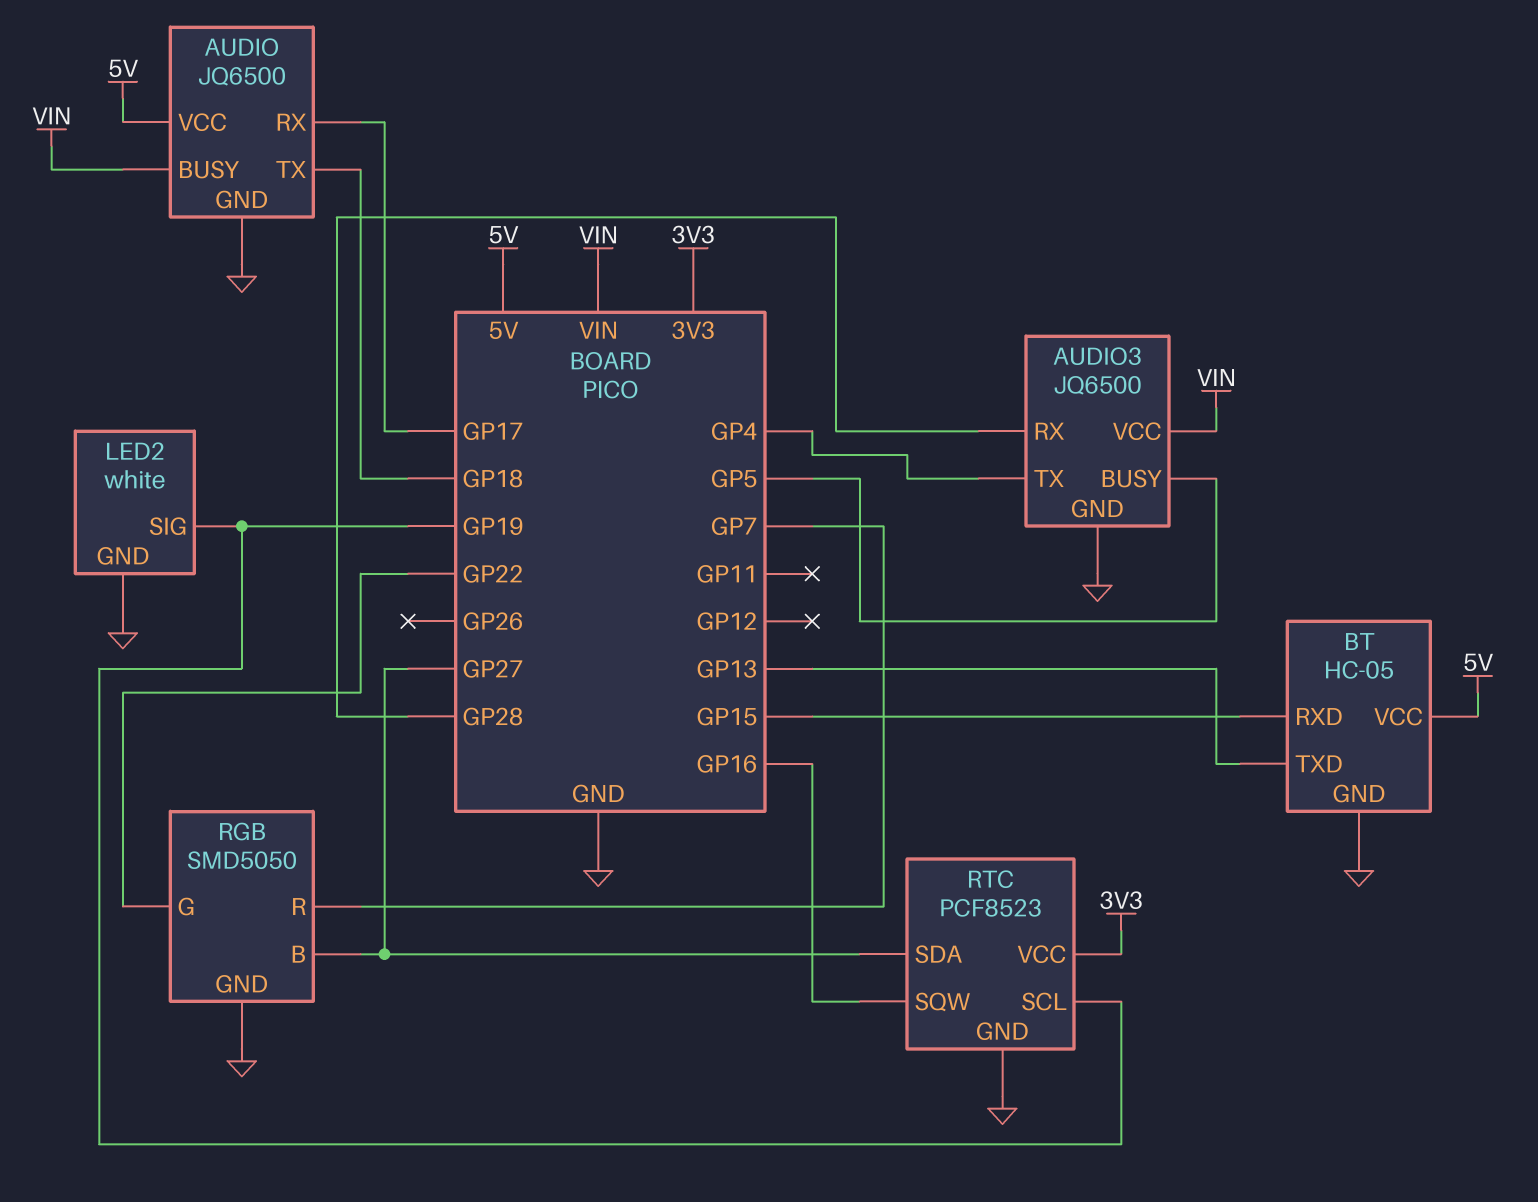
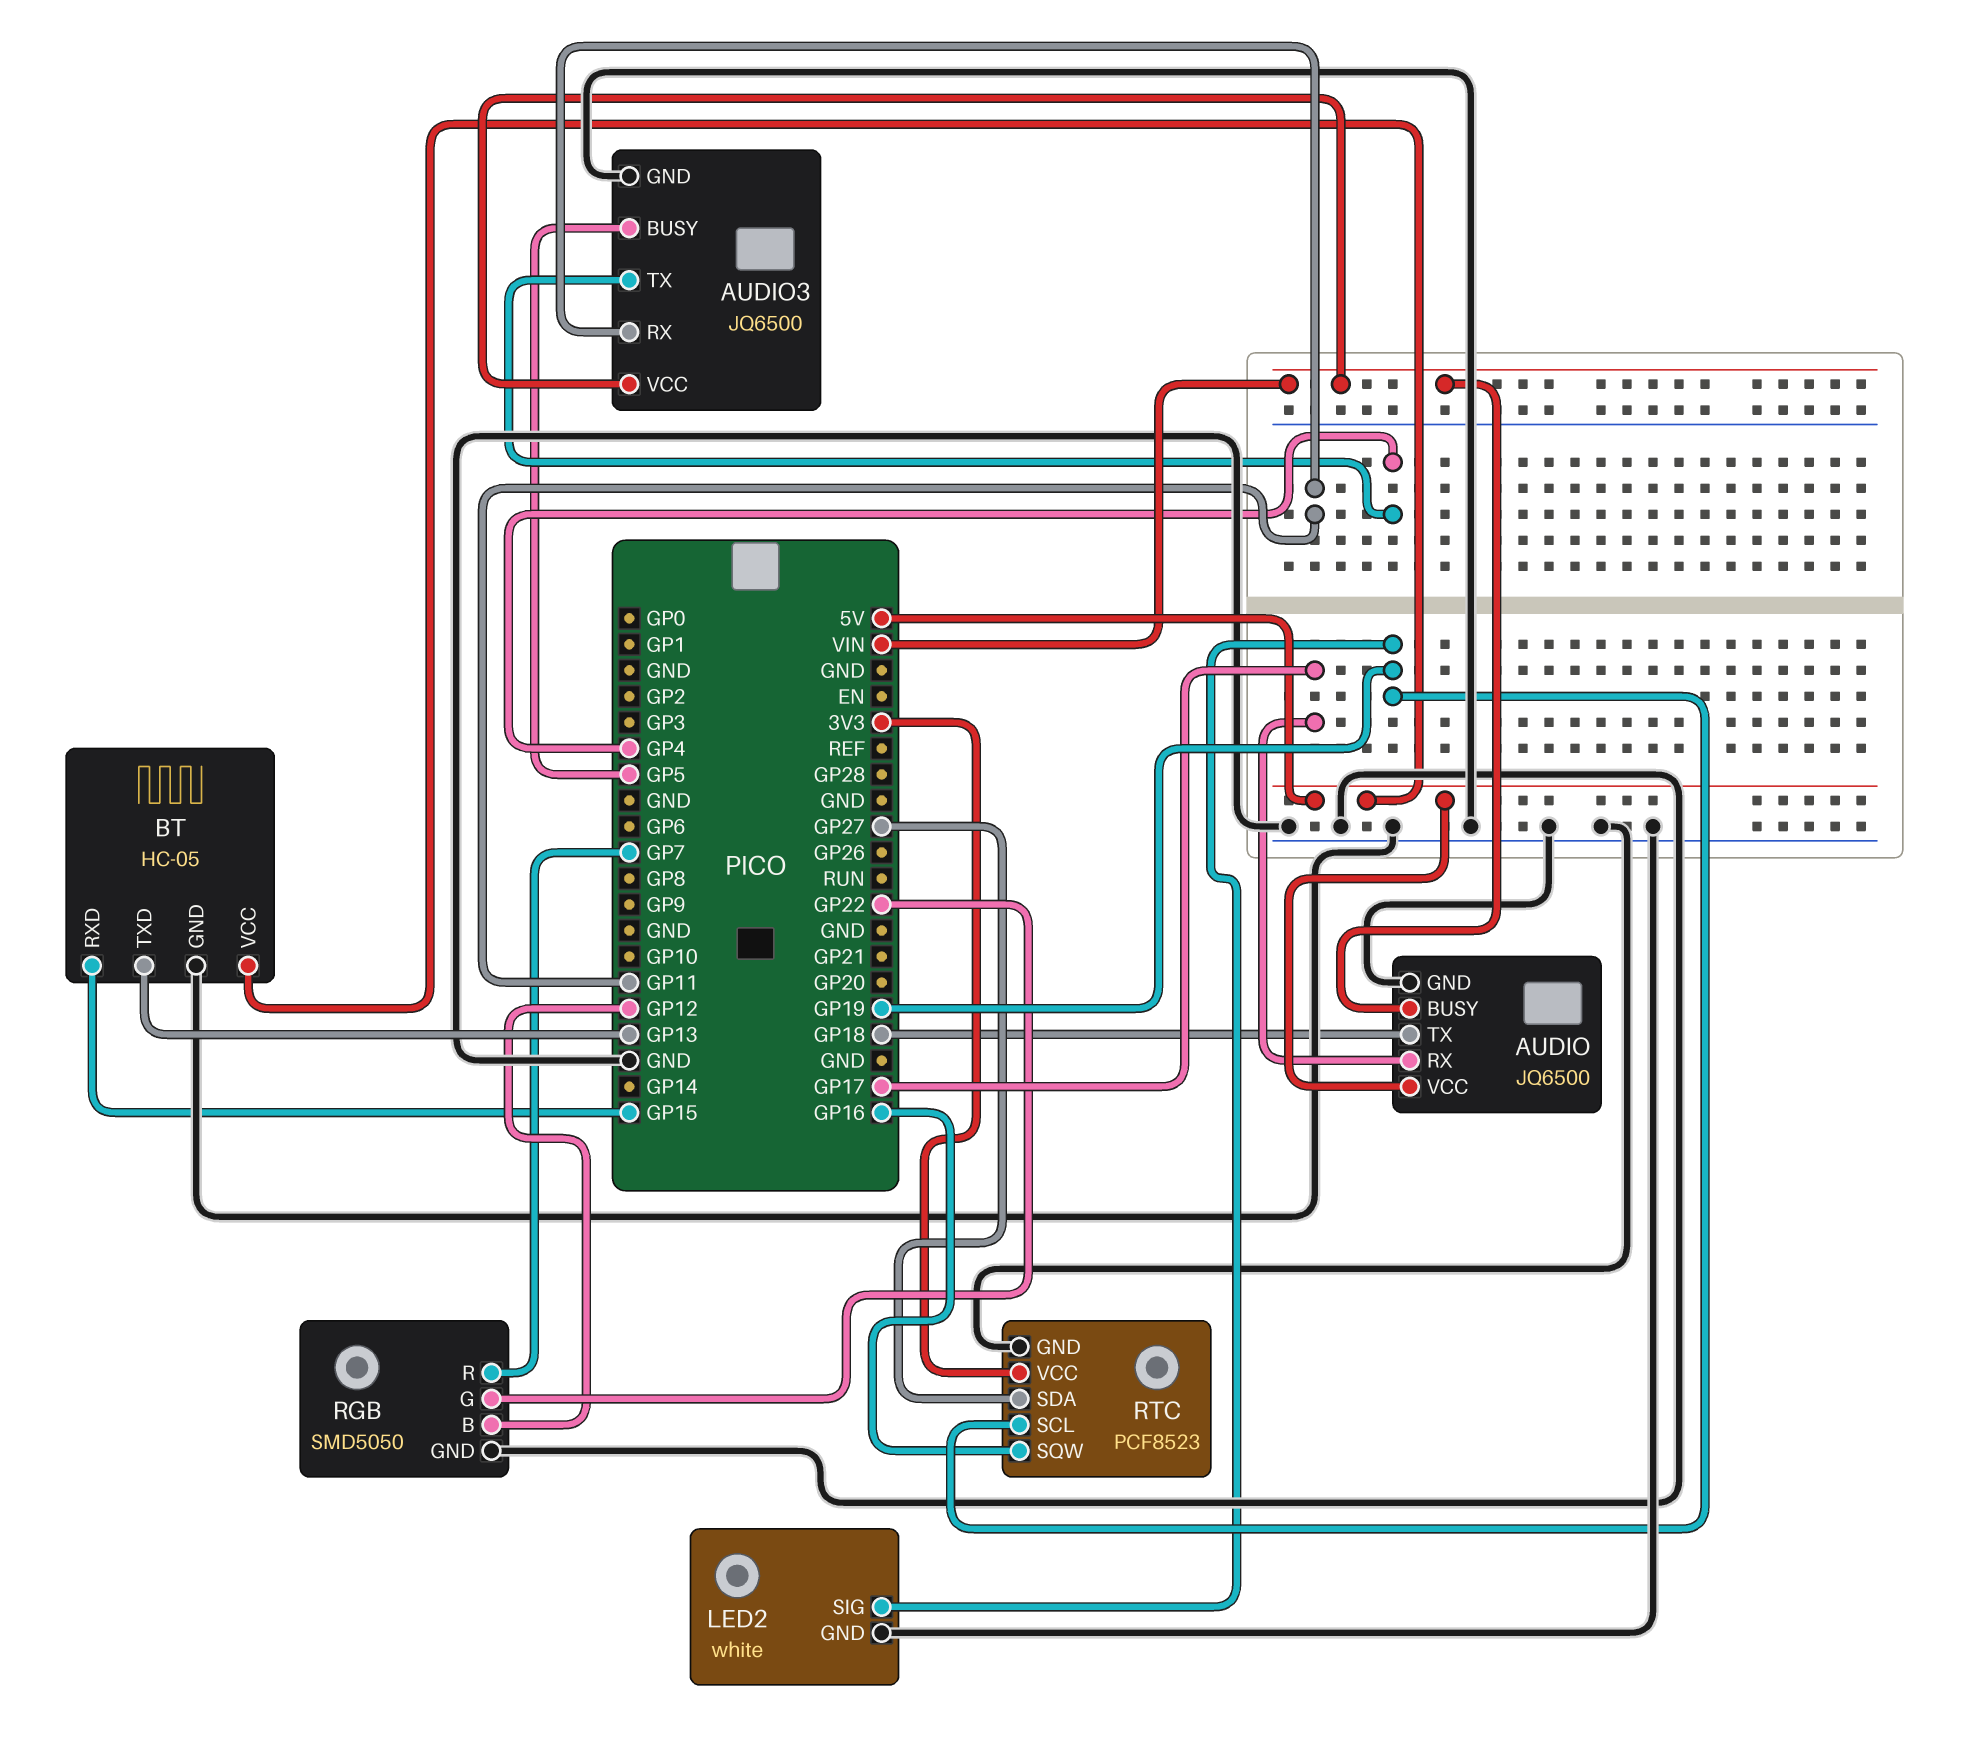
AUDIO3 pin RX: GP28 -> GP11
RGB pin B: GP27 -> GP12

